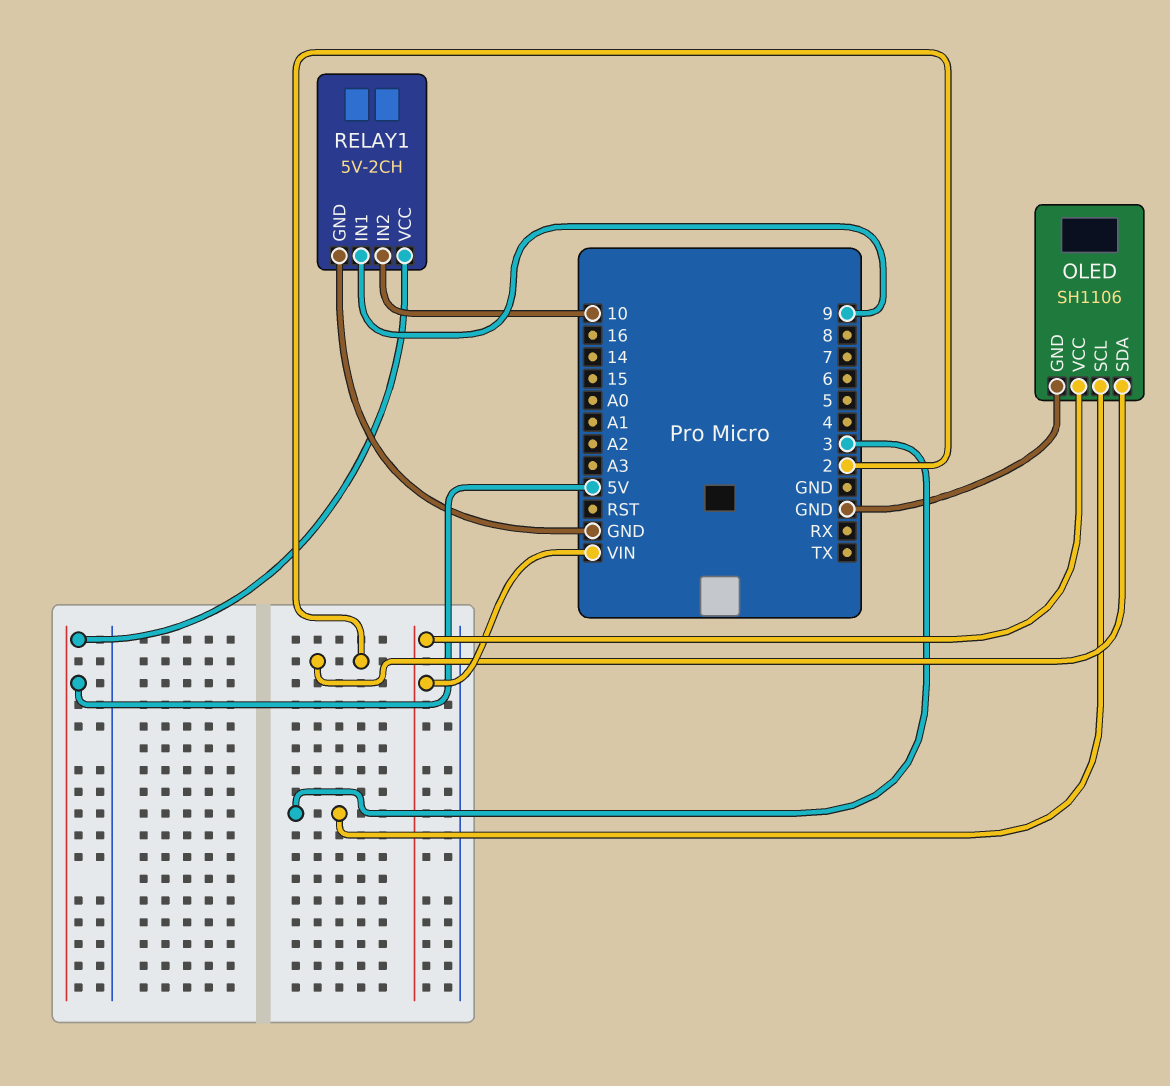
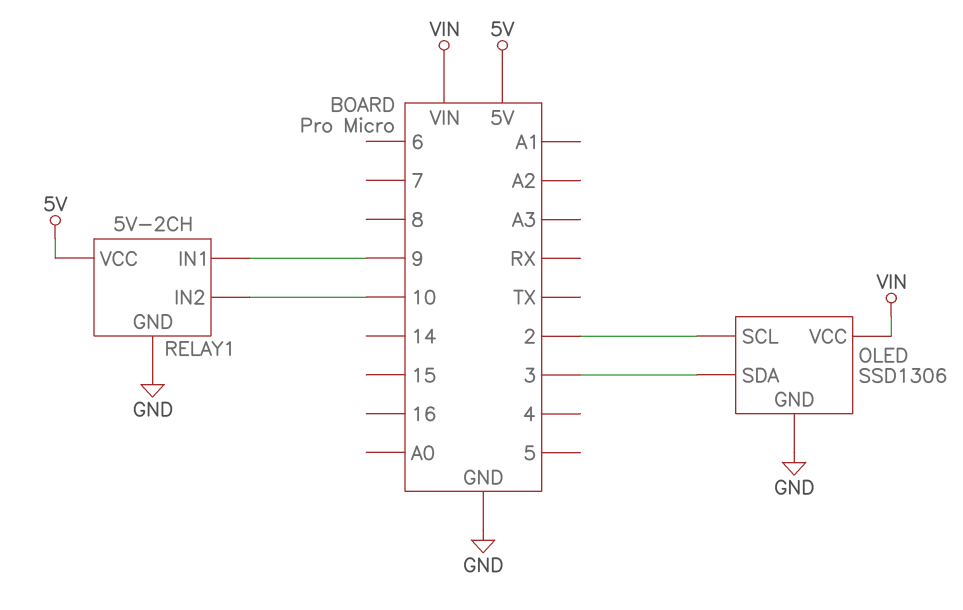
OLED: SH1106 -> SSD1306
OLED pin SCL: 3 -> 2
OLED pin SDA: 2 -> 3

